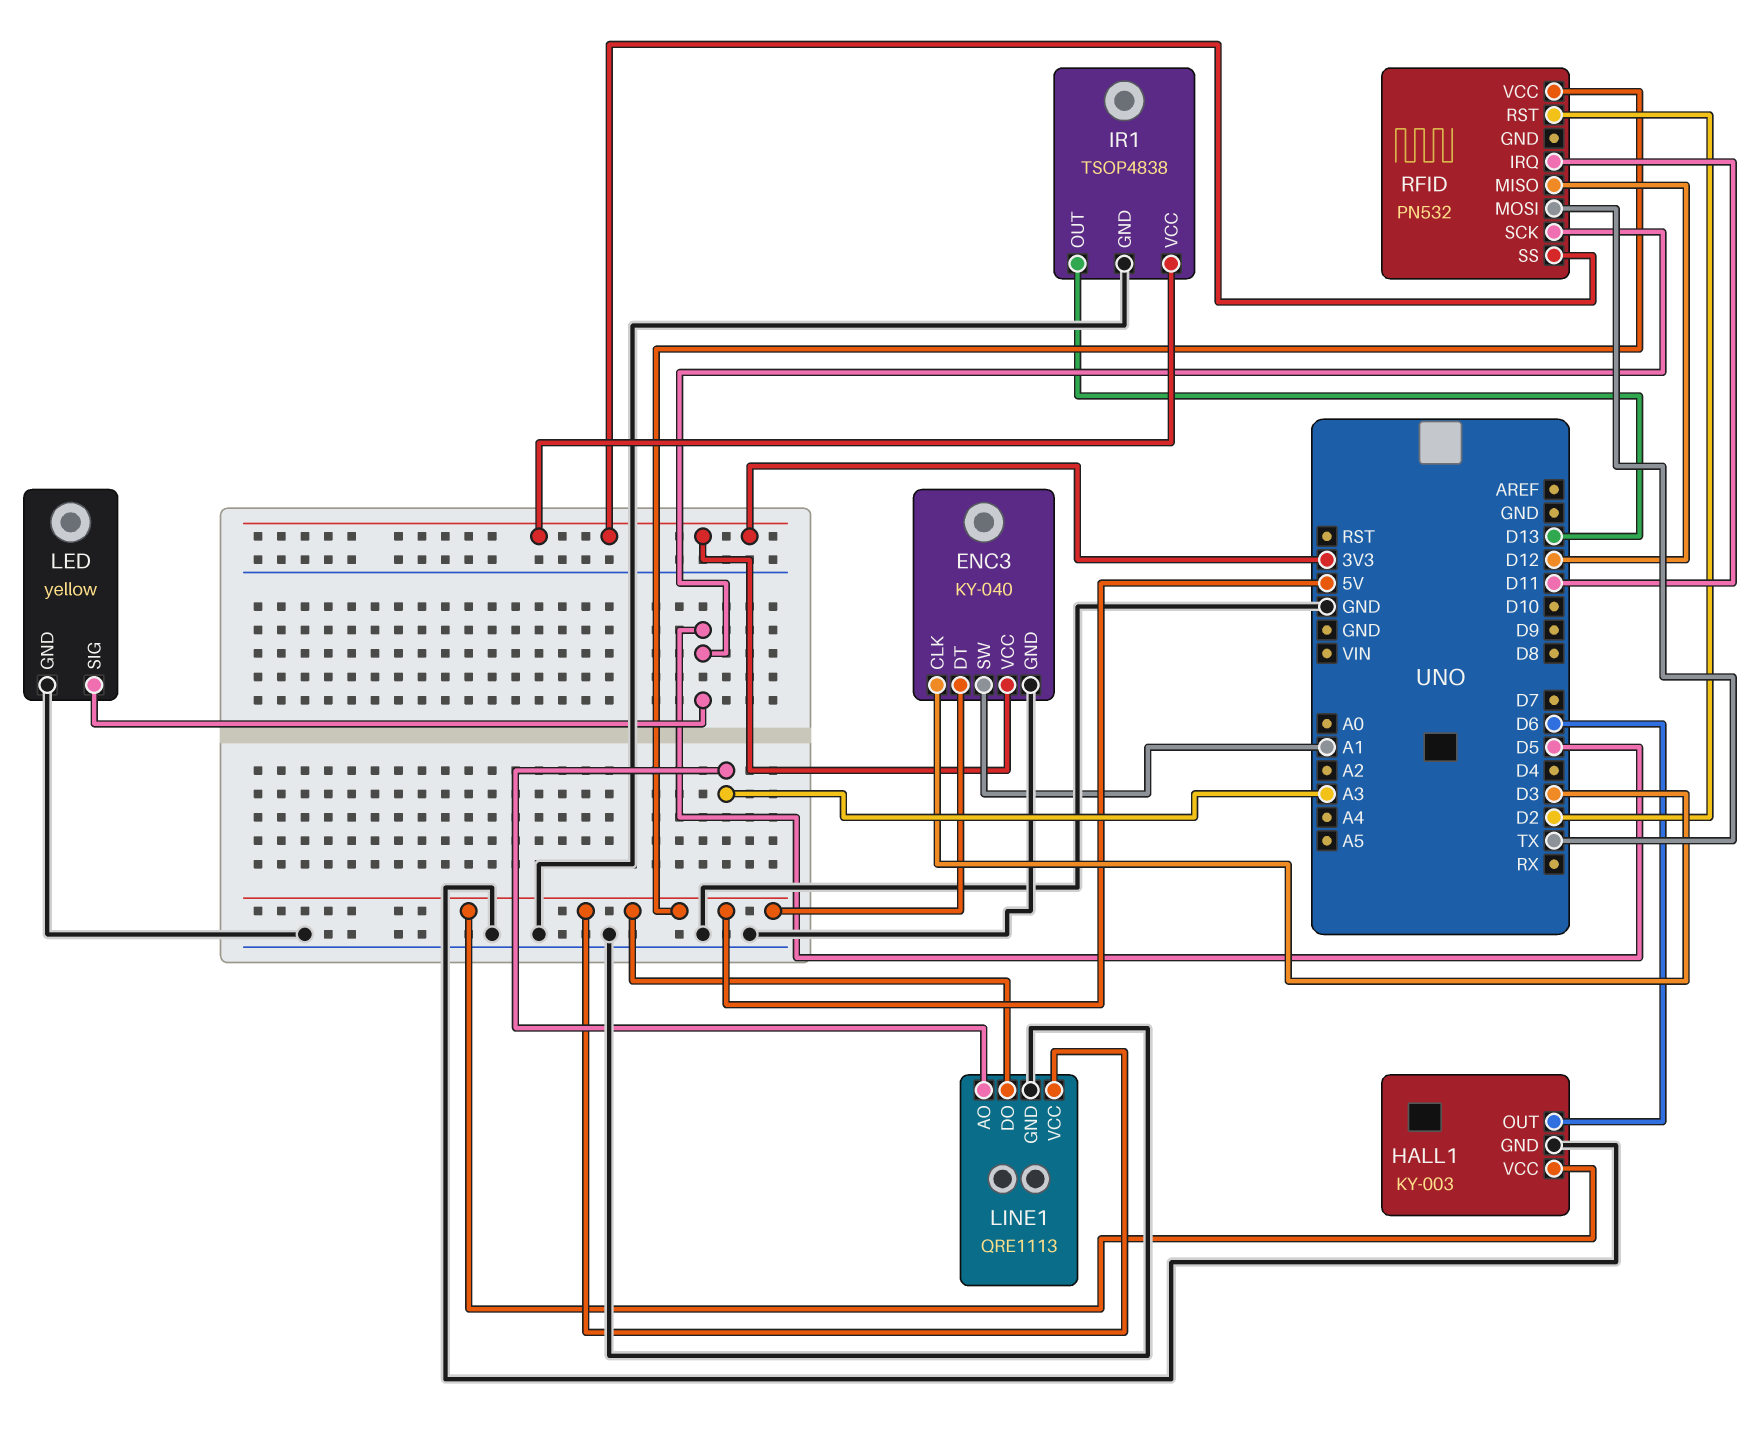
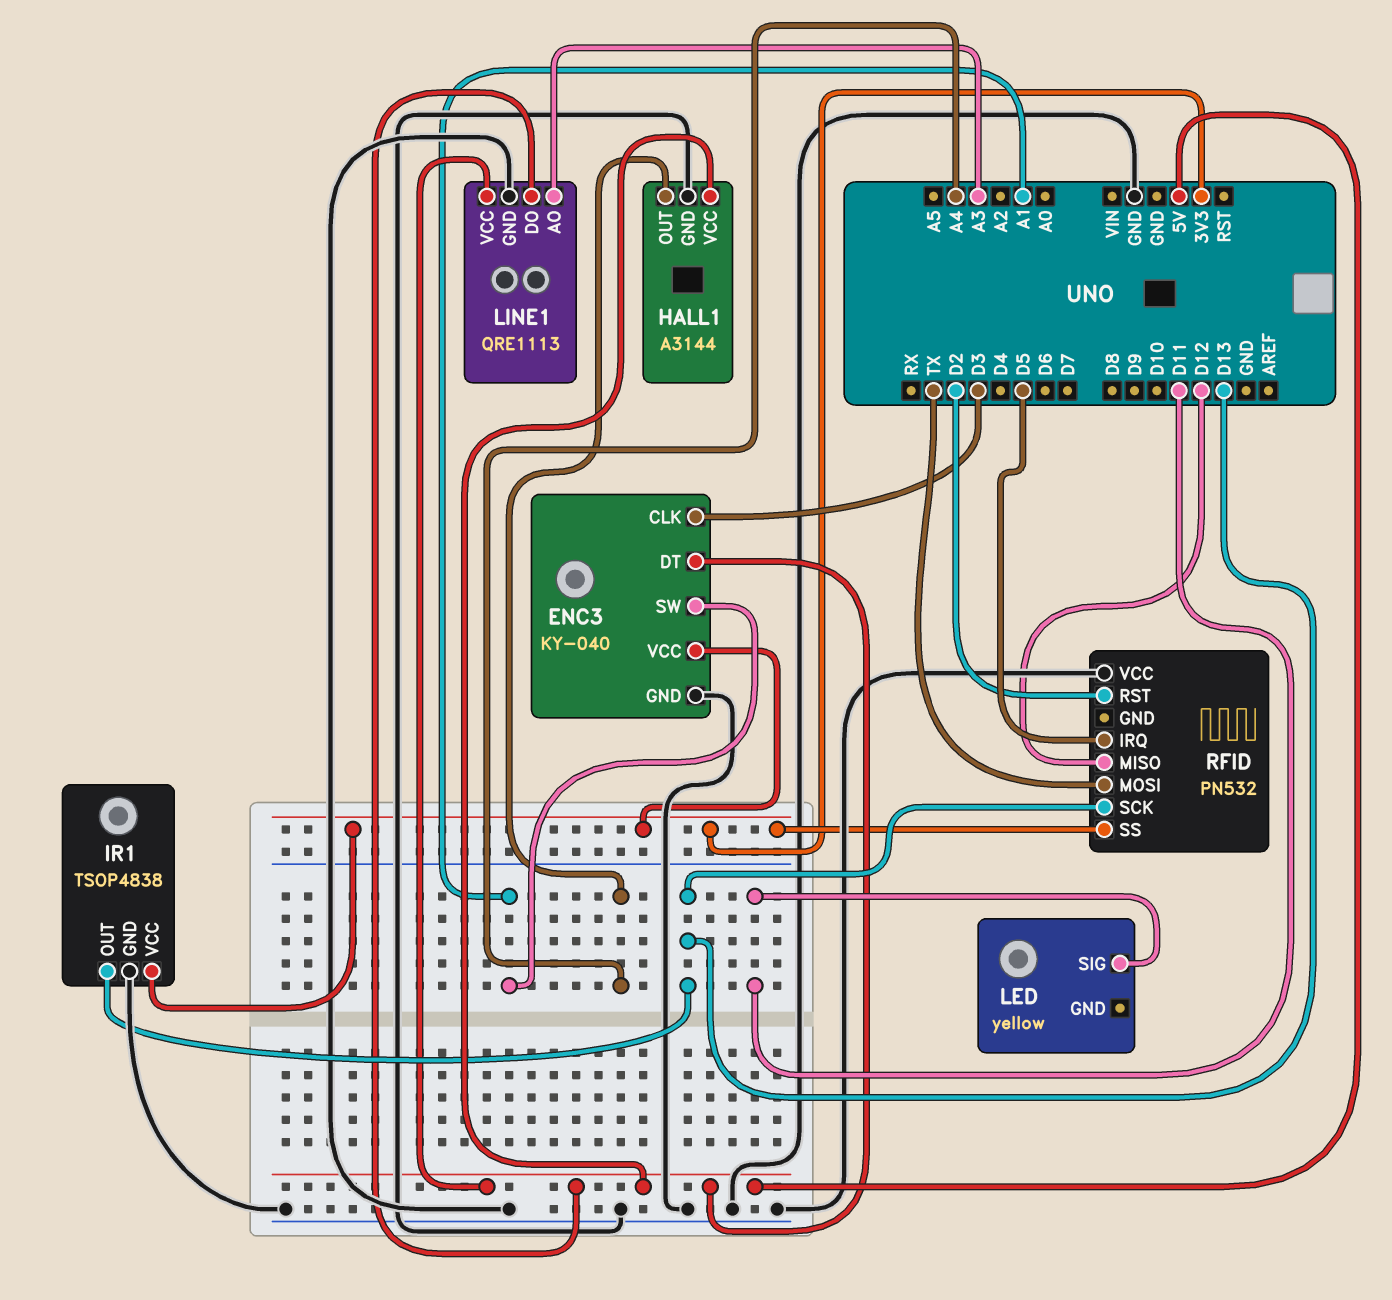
HALL1: KY-003 -> A3144
HALL1 pin OUT: D6 -> A4
LED pin GND: GND -> none
LED pin SIG: D5 -> D11
RFID pin IRQ: D11 -> D5
RFID pin SCK: D5 -> D13
RFID pin VCC: 5V -> GND

